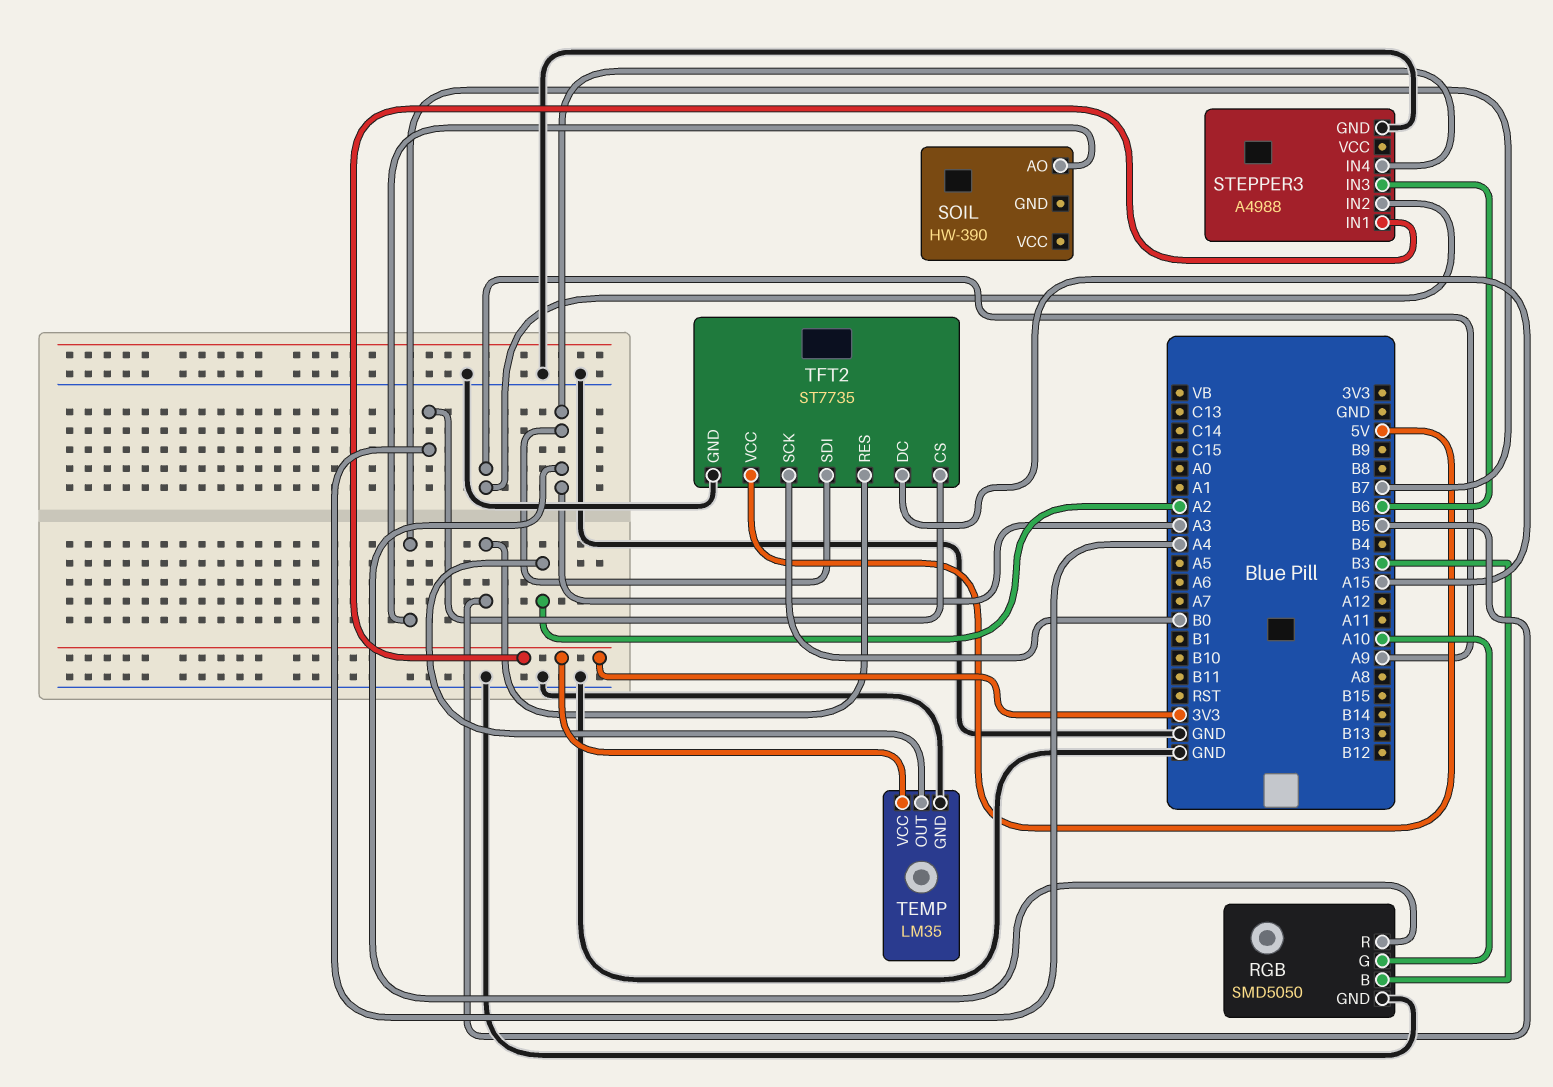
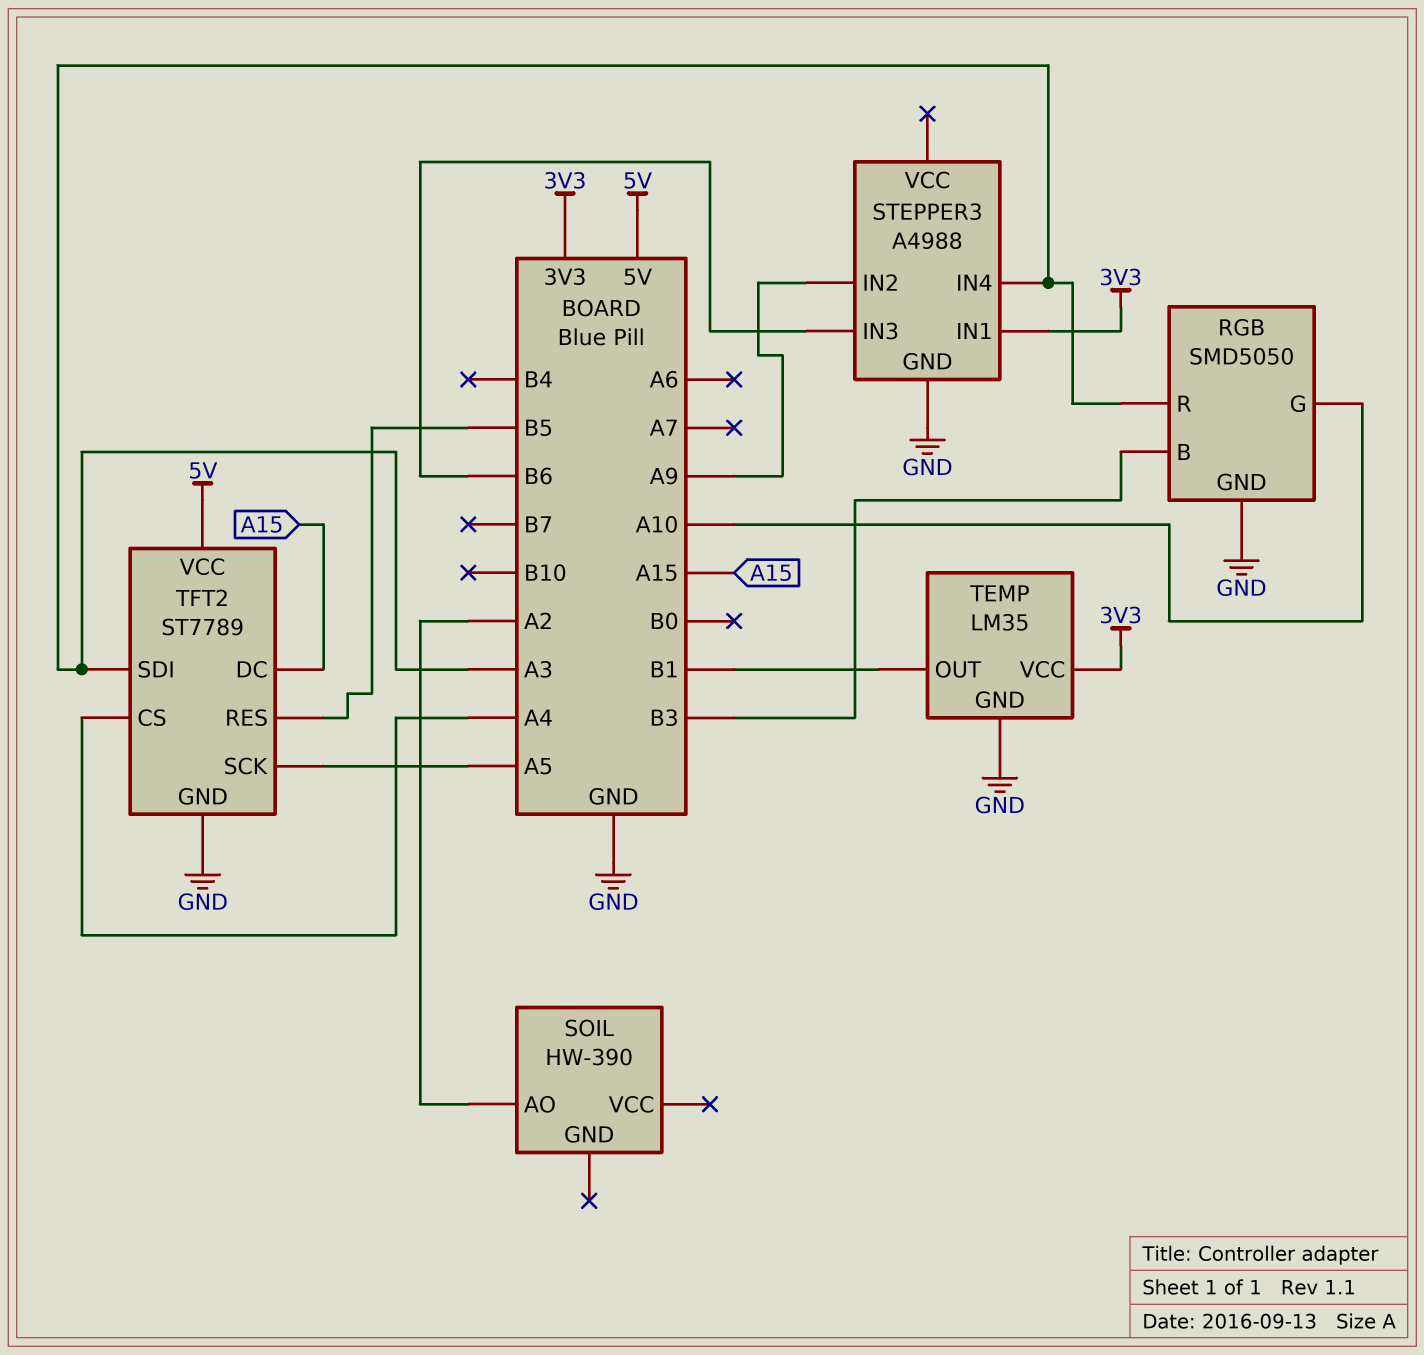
SOIL pin AO: B7 -> A2
TEMP pin OUT: A2 -> B1
TFT2: ST7735 -> ST7789
TFT2 pin SCK: B0 -> A5

